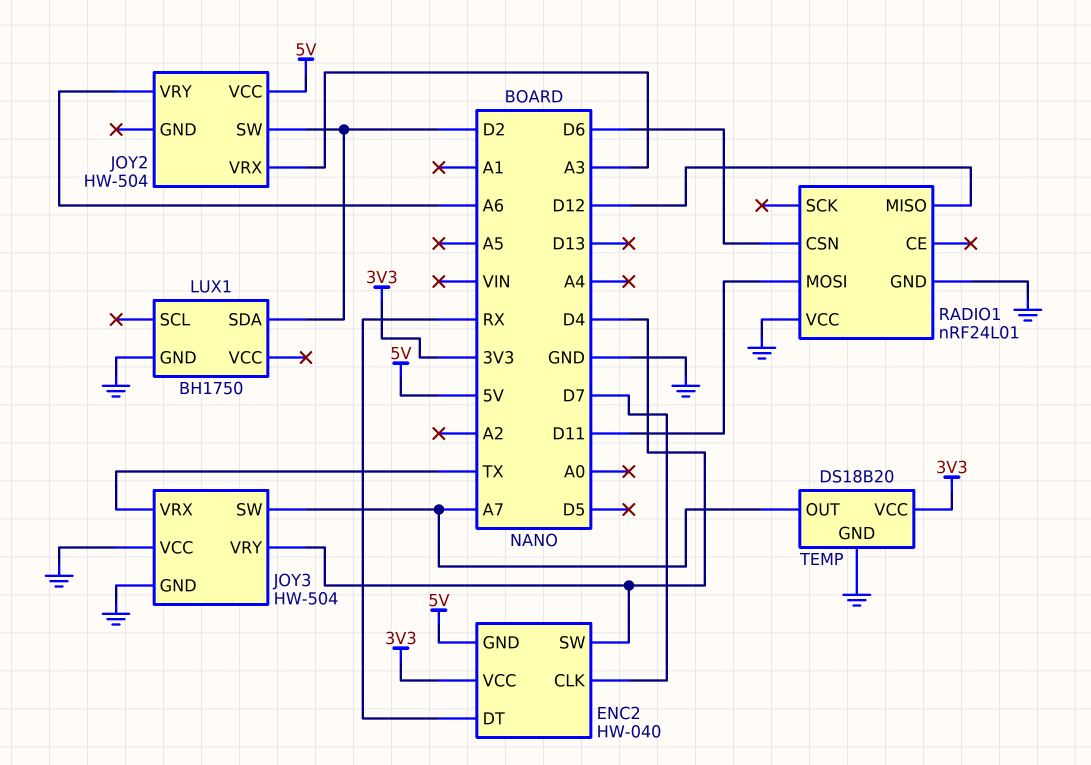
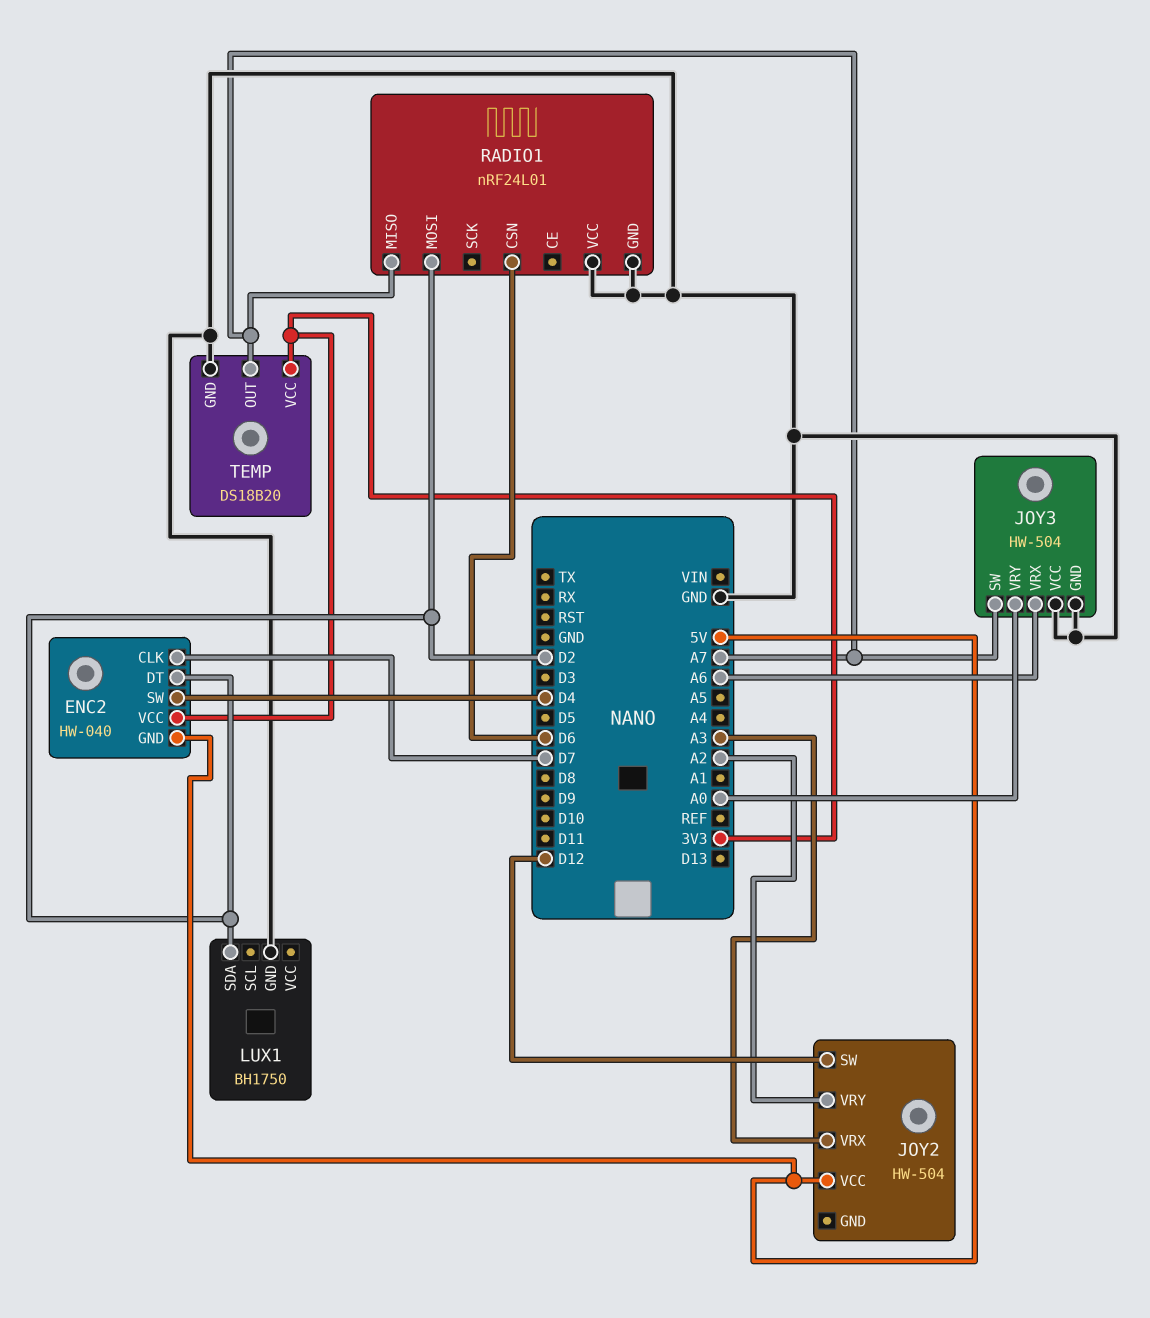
ENC2 pin DT: RX -> D2
JOY2 pin SW: D2 -> D12
JOY2 pin VRY: A6 -> A2
JOY3 pin VRX: TX -> A6
JOY3 pin VRY: D4 -> A0
RADIO1 pin MISO: D12 -> A7
RADIO1 pin MOSI: D11 -> D2

